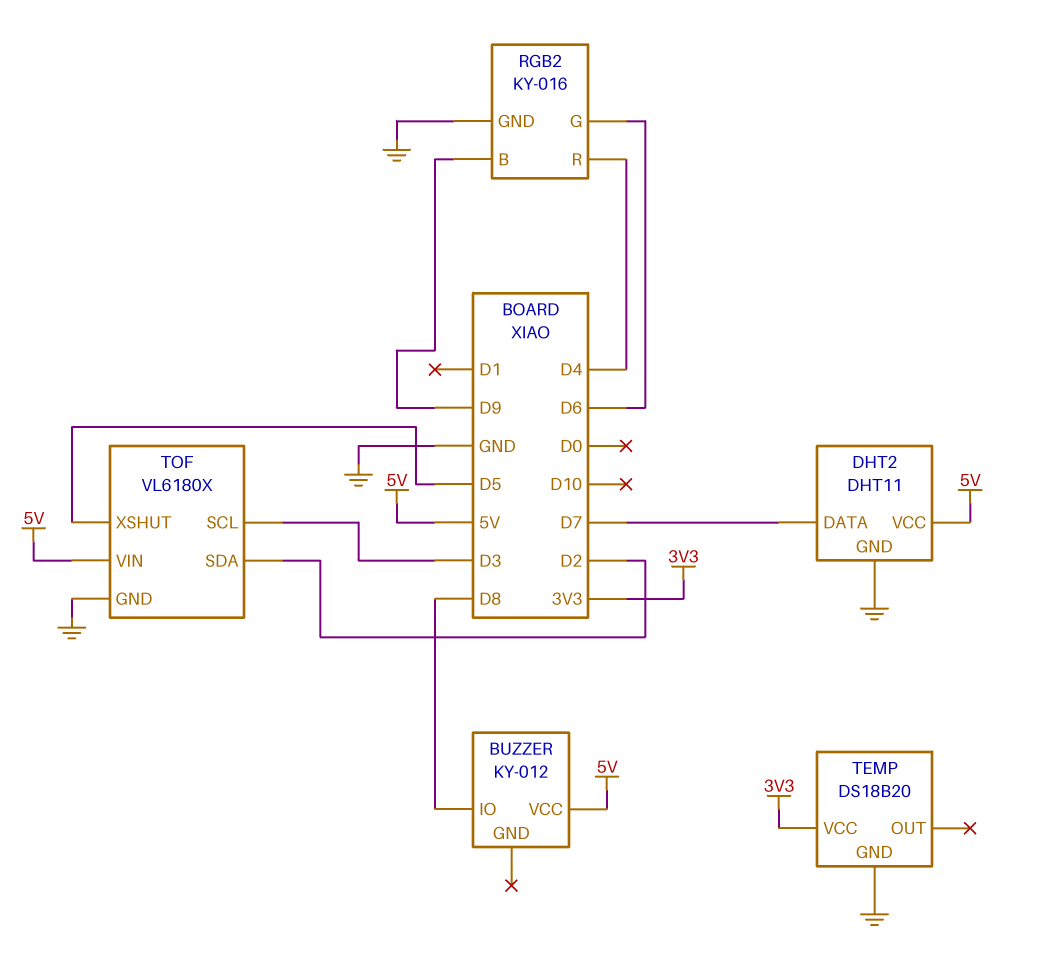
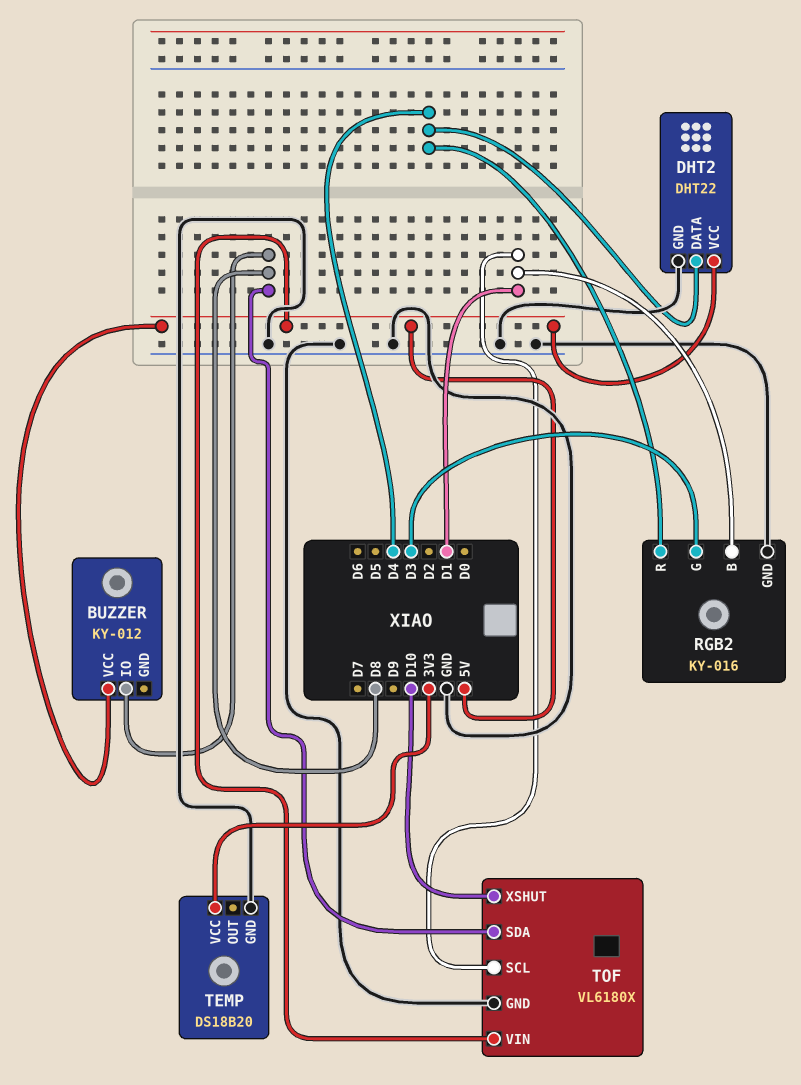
DHT2: DHT11 -> DHT22
DHT2 pin DATA: D7 -> D4
RGB2 pin B: D9 -> D1
RGB2 pin G: D6 -> D3
TOF pin SCL: D3 -> D1
TOF pin SDA: D2 -> D8
TOF pin XSHUT: D5 -> D10

